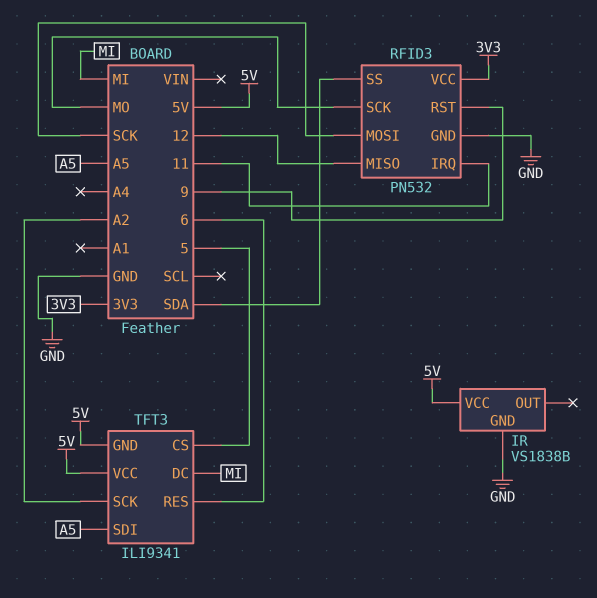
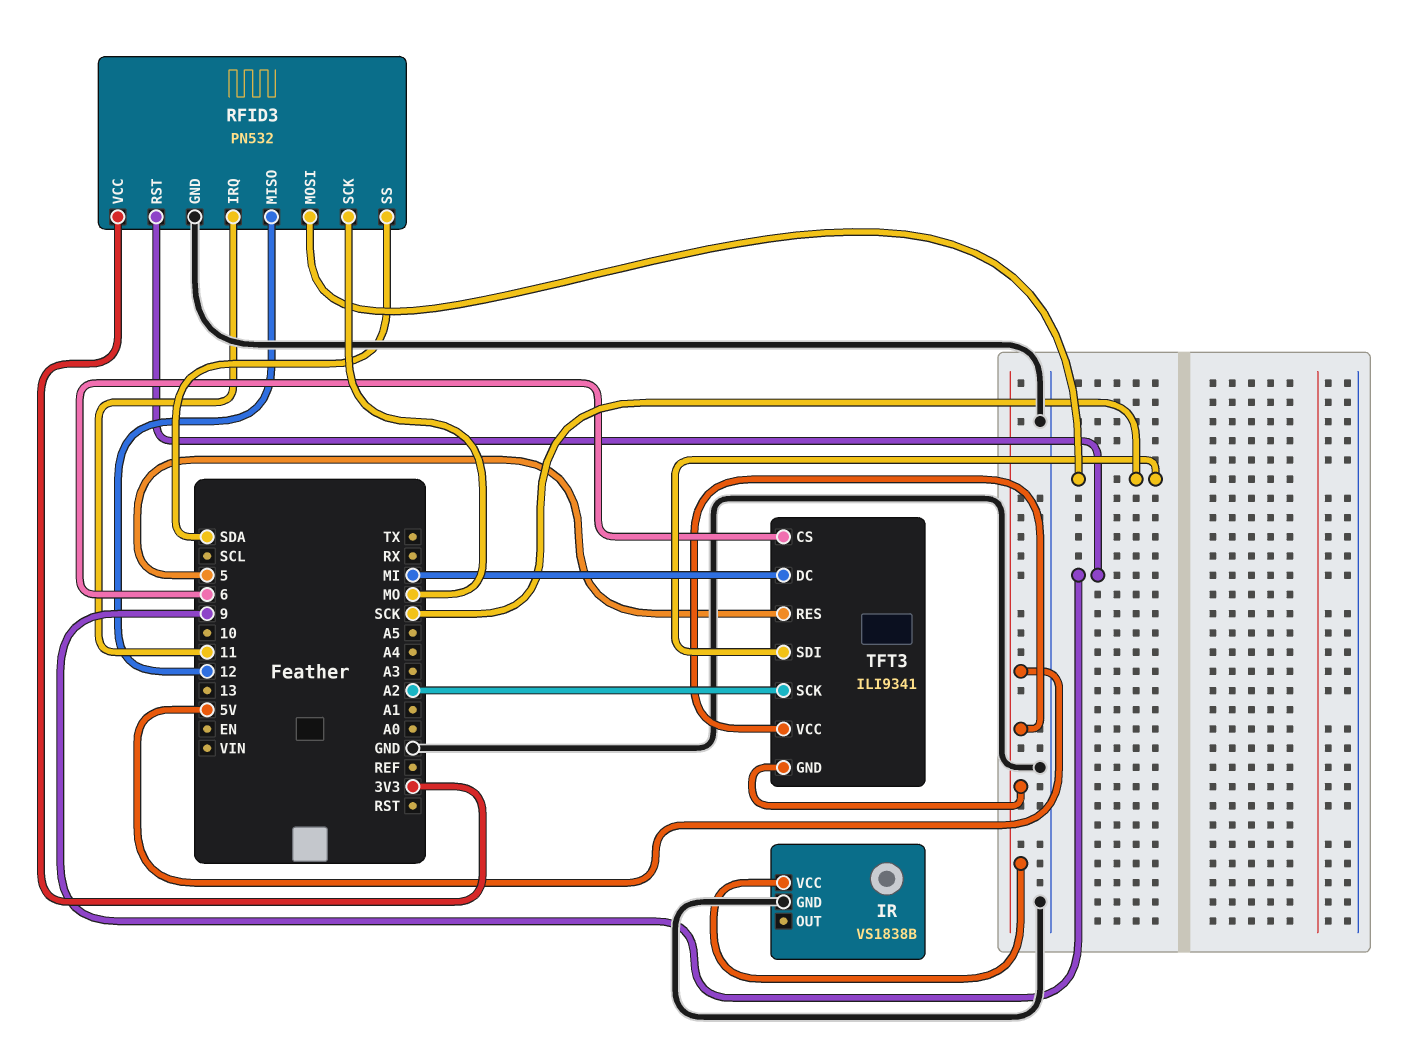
TFT3 pin CS: 5 -> 6
TFT3 pin RES: 6 -> 5
TFT3 pin SDI: A5 -> SCK

